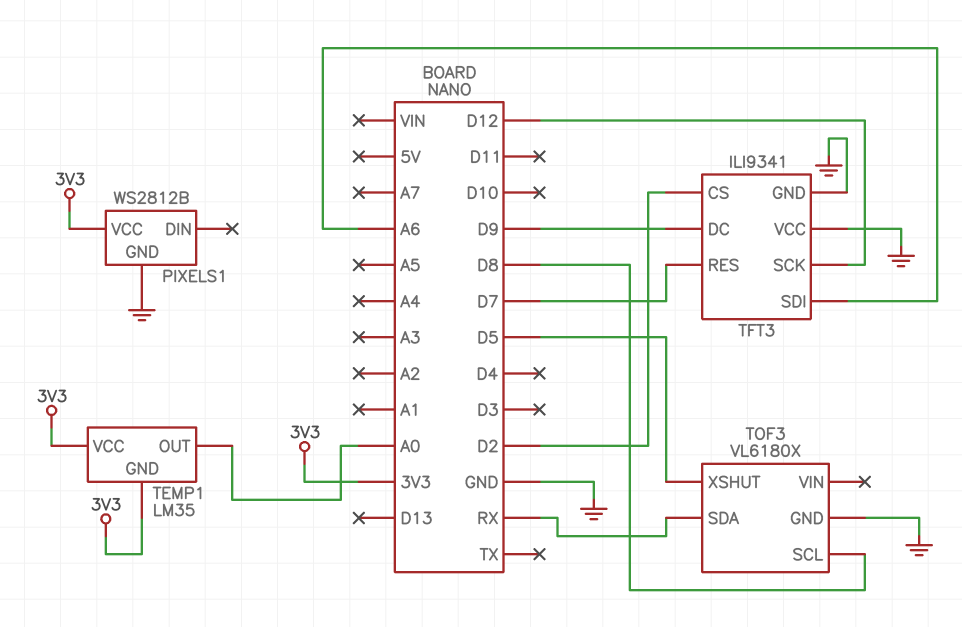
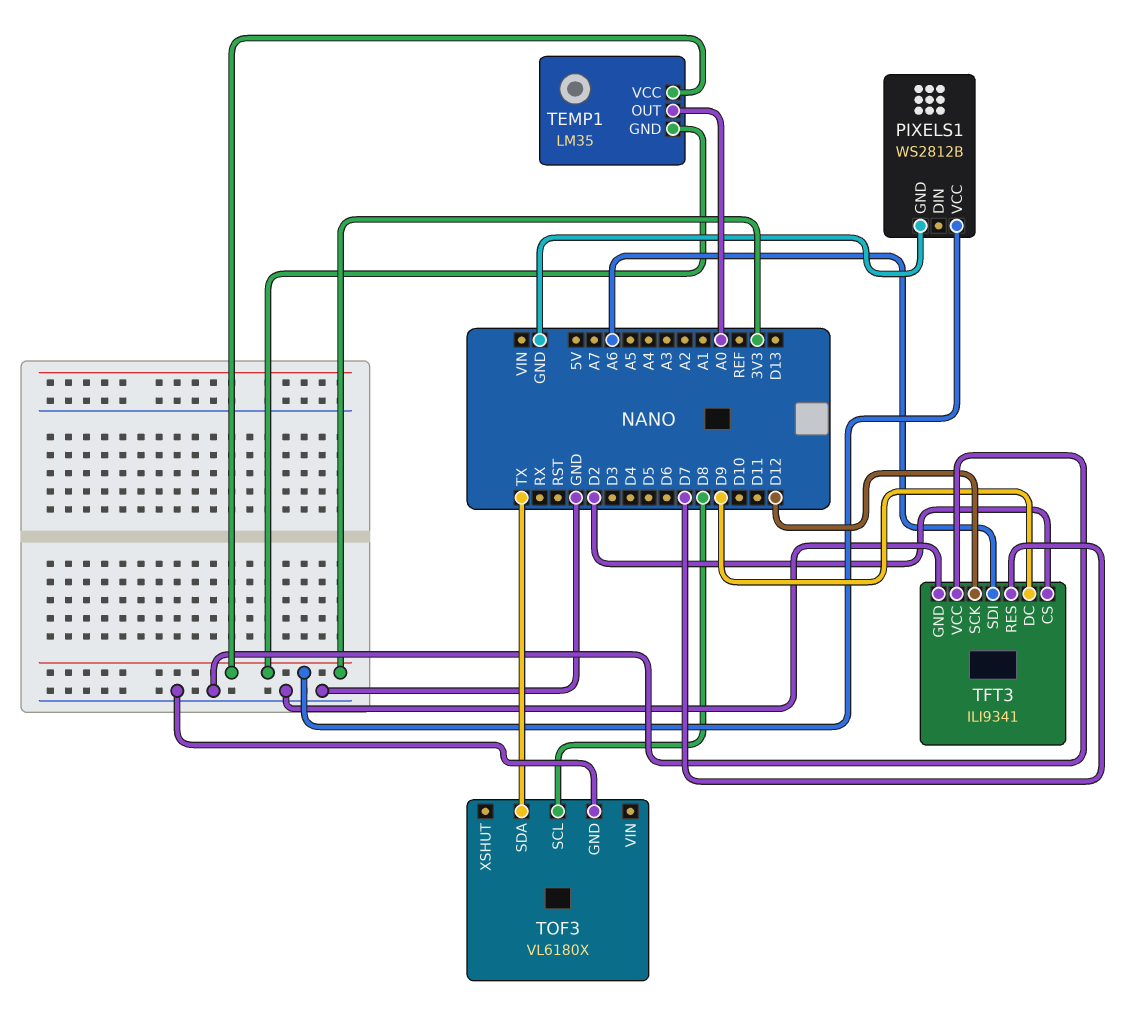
TOF3 pin SDA: RX -> TX
TOF3 pin XSHUT: D5 -> none

